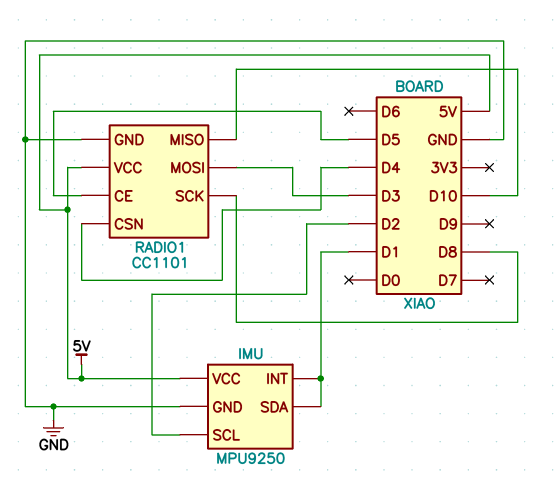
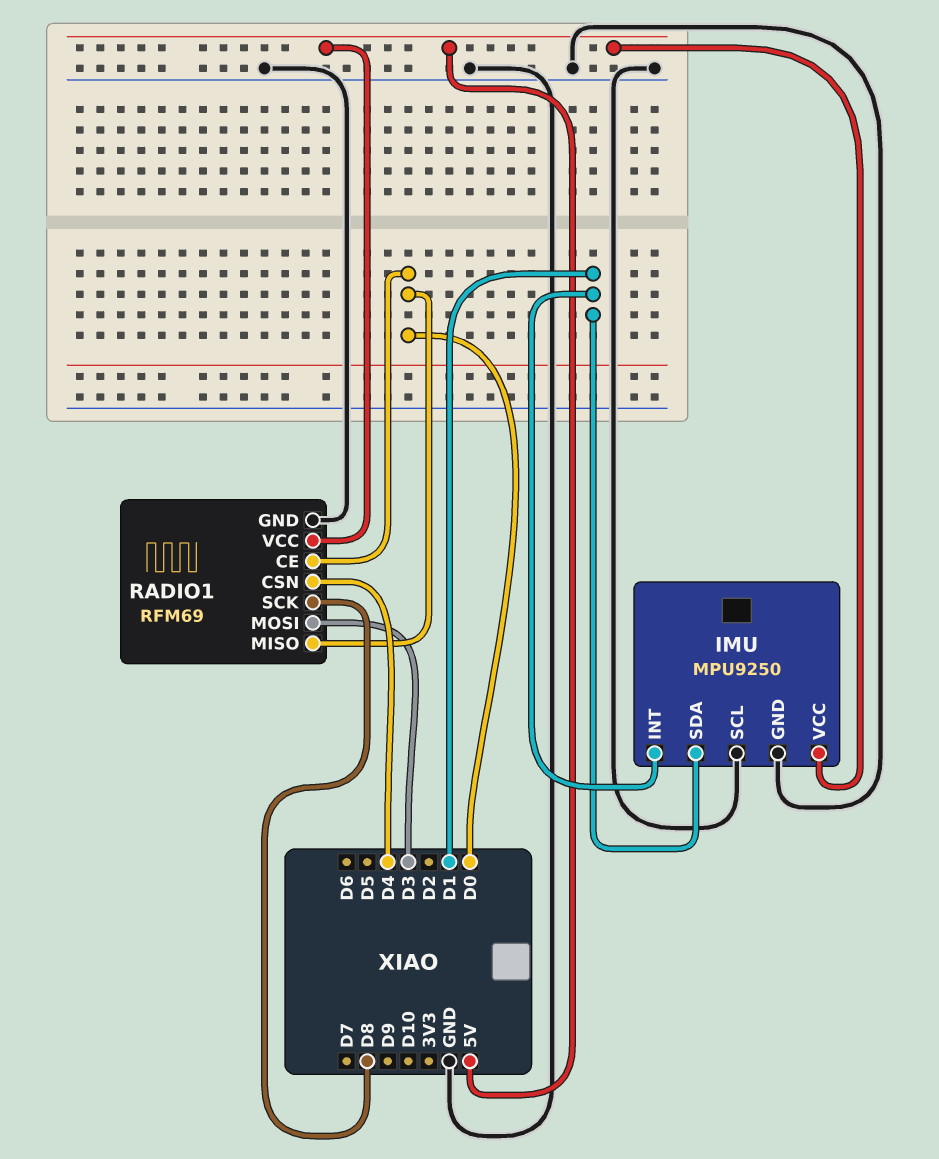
IMU pin SCL: D2 -> GND
RADIO1: CC1101 -> RFM69
RADIO1 pin CE: D5 -> D0
RADIO1 pin MISO: D10 -> D0

